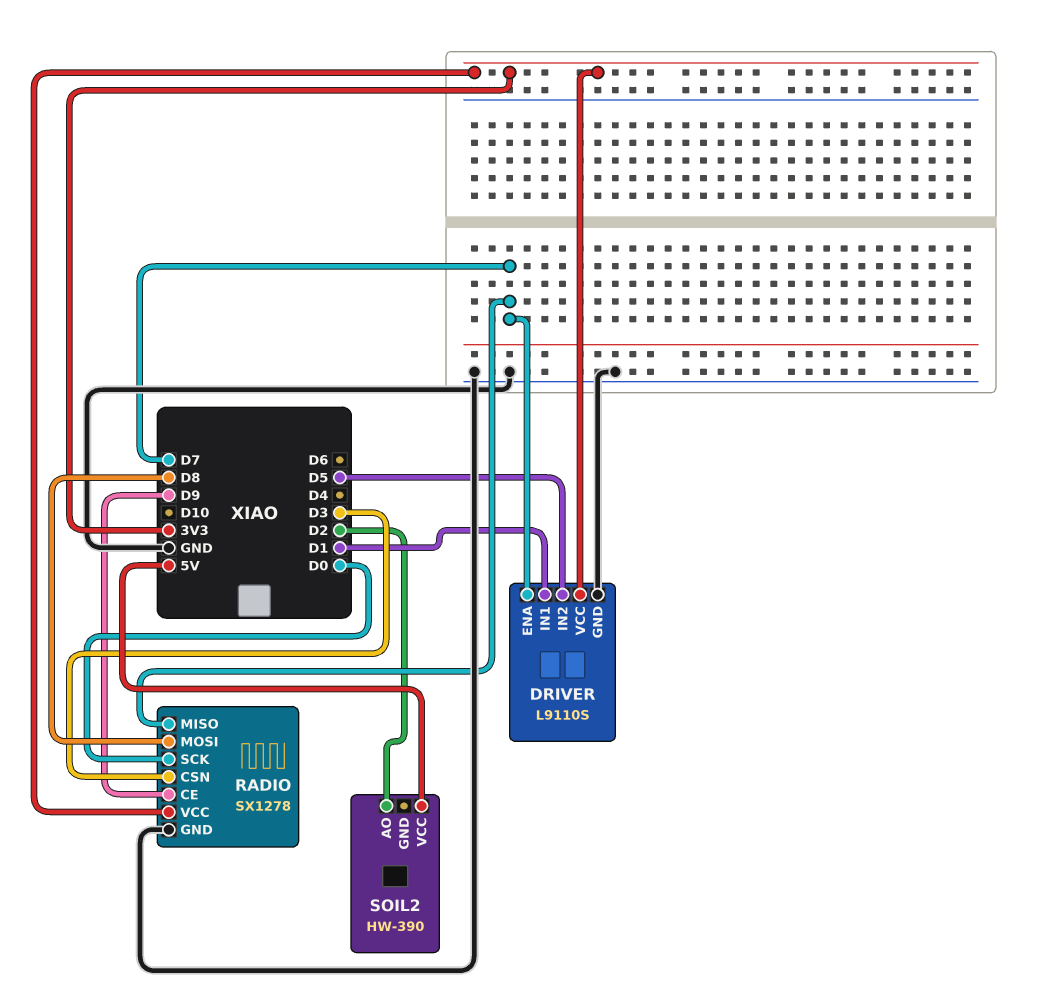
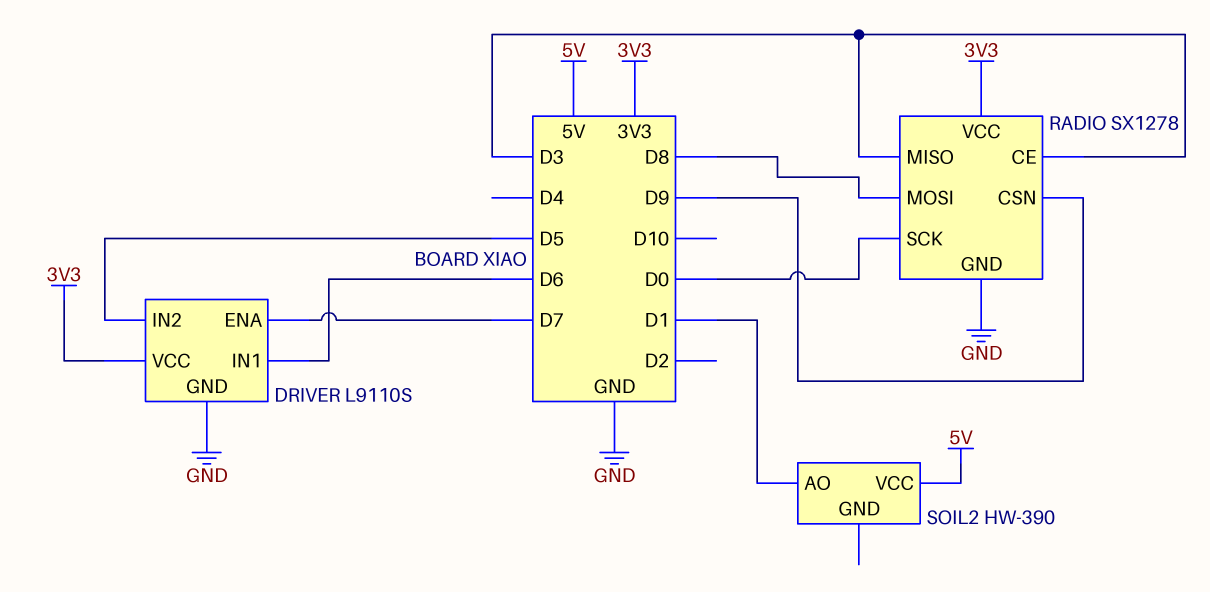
DRIVER pin IN1: D1 -> D6
RADIO pin CE: D9 -> D3
RADIO pin CSN: D3 -> D9
RADIO pin MISO: D7 -> D3
SOIL2 pin AO: D2 -> D1

